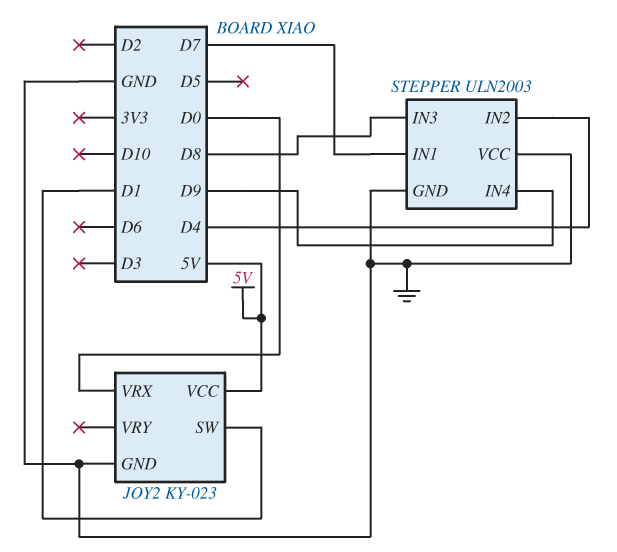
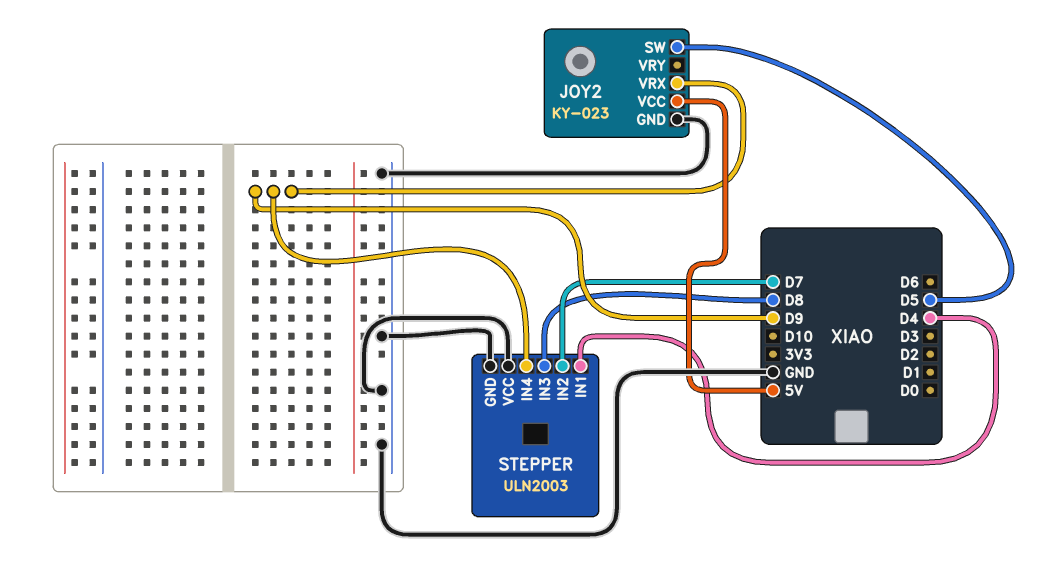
JOY2 pin SW: D1 -> D5
JOY2 pin VRX: D0 -> D9
STEPPER pin IN1: D7 -> D4
STEPPER pin IN2: D4 -> D7

